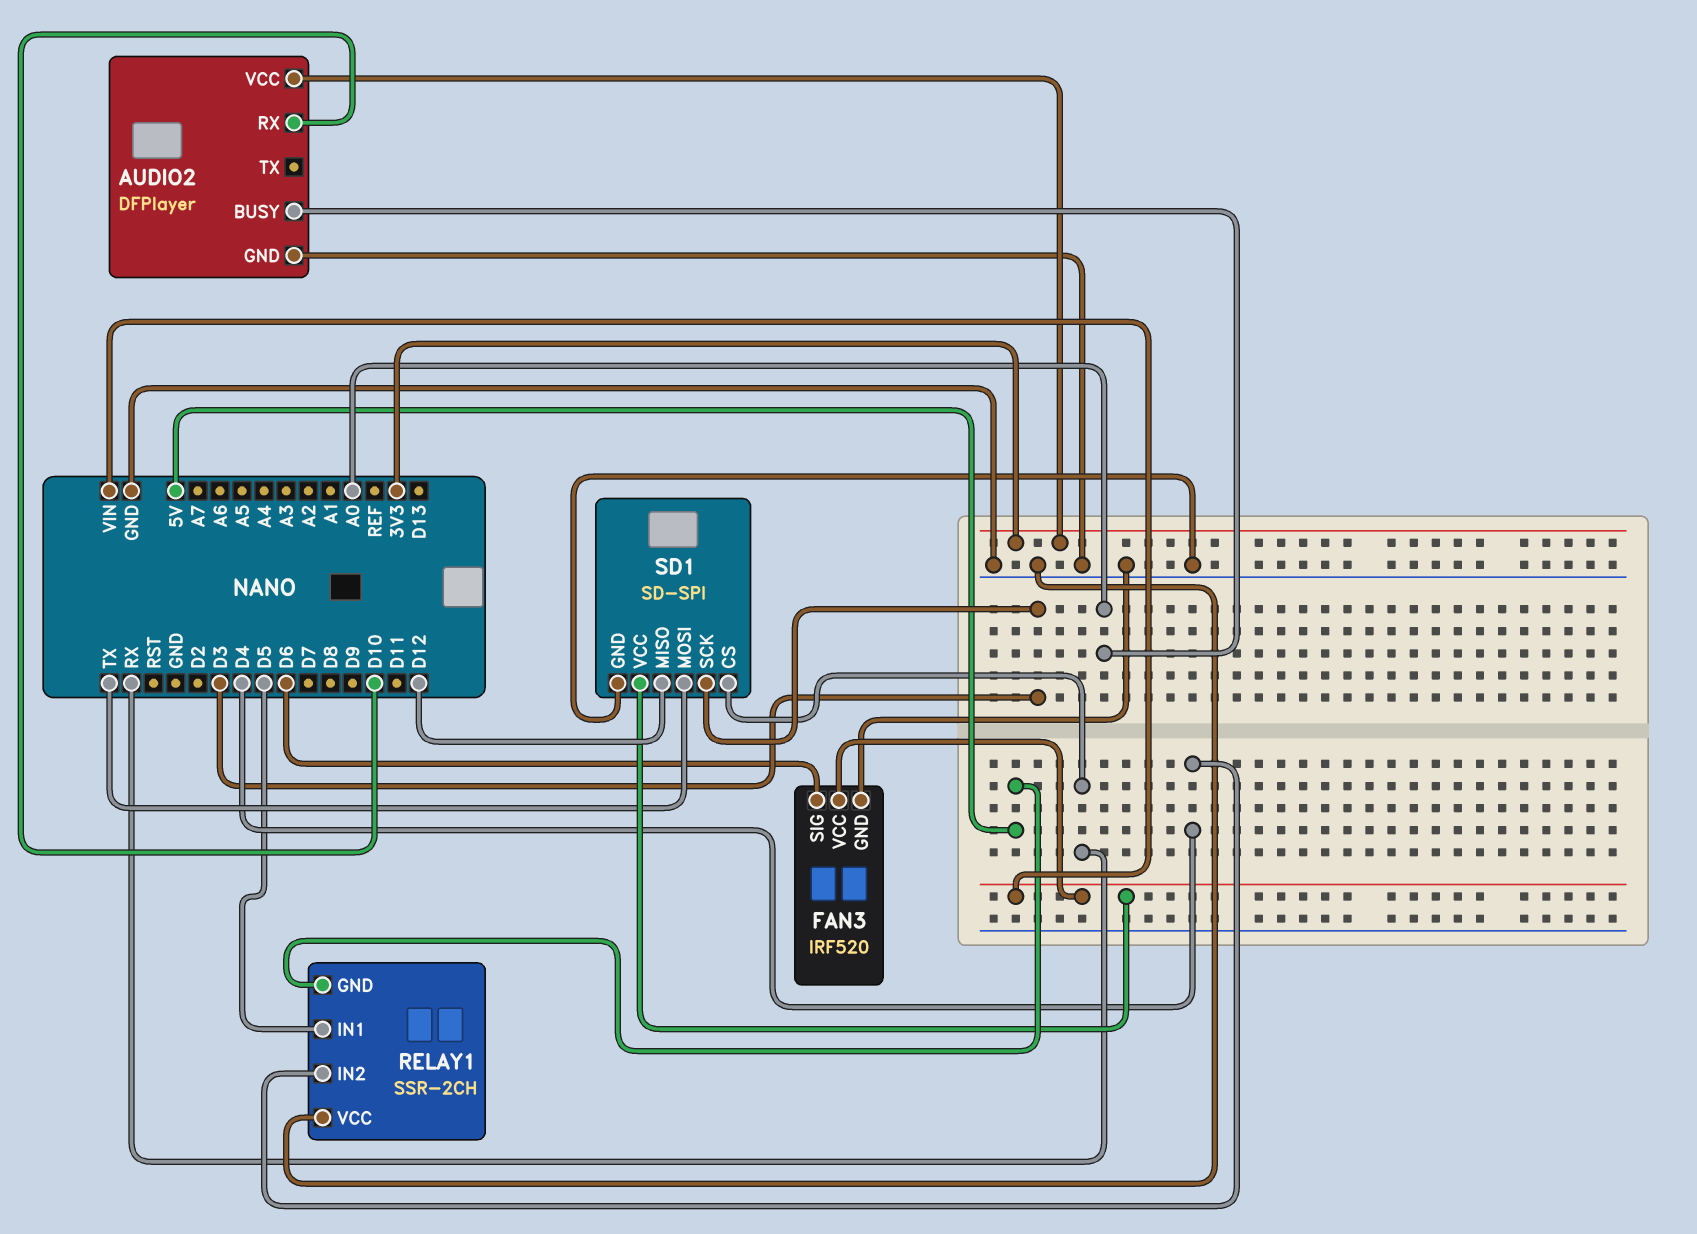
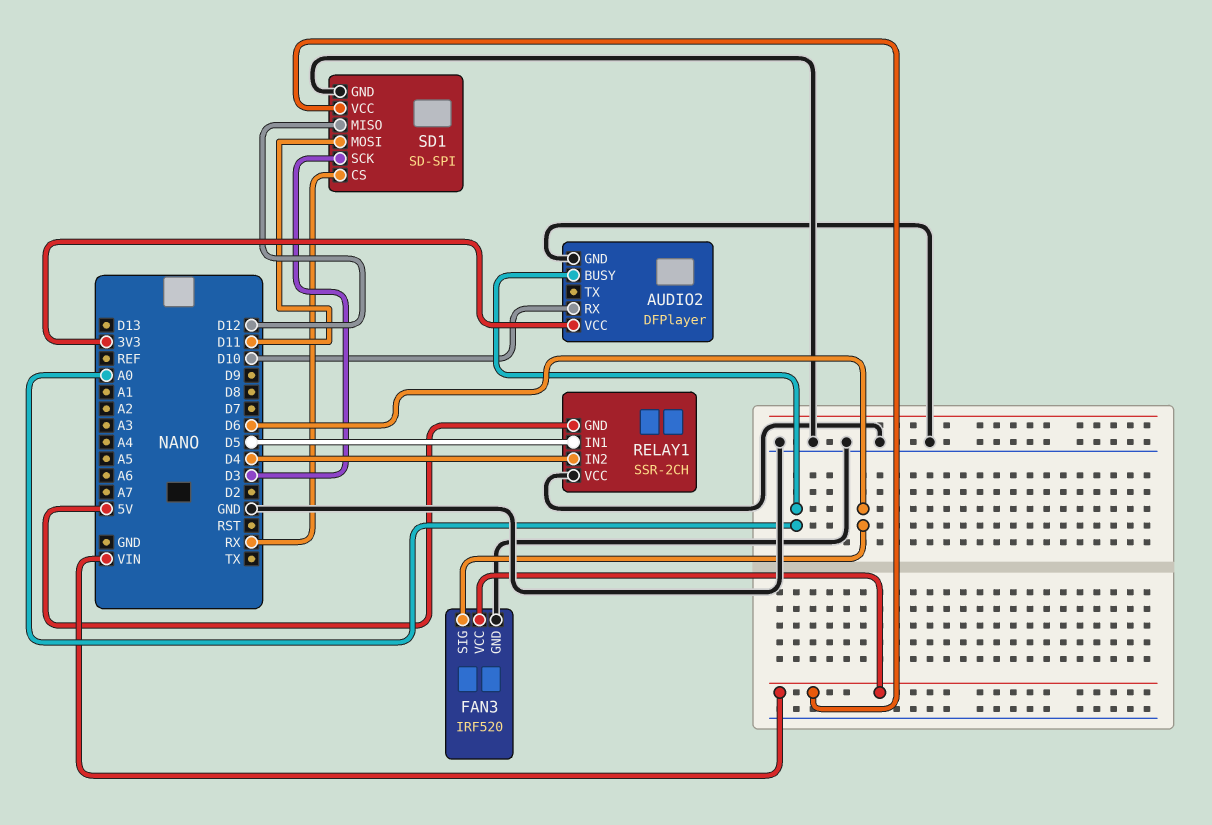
SD1 pin MOSI: TX -> D11

